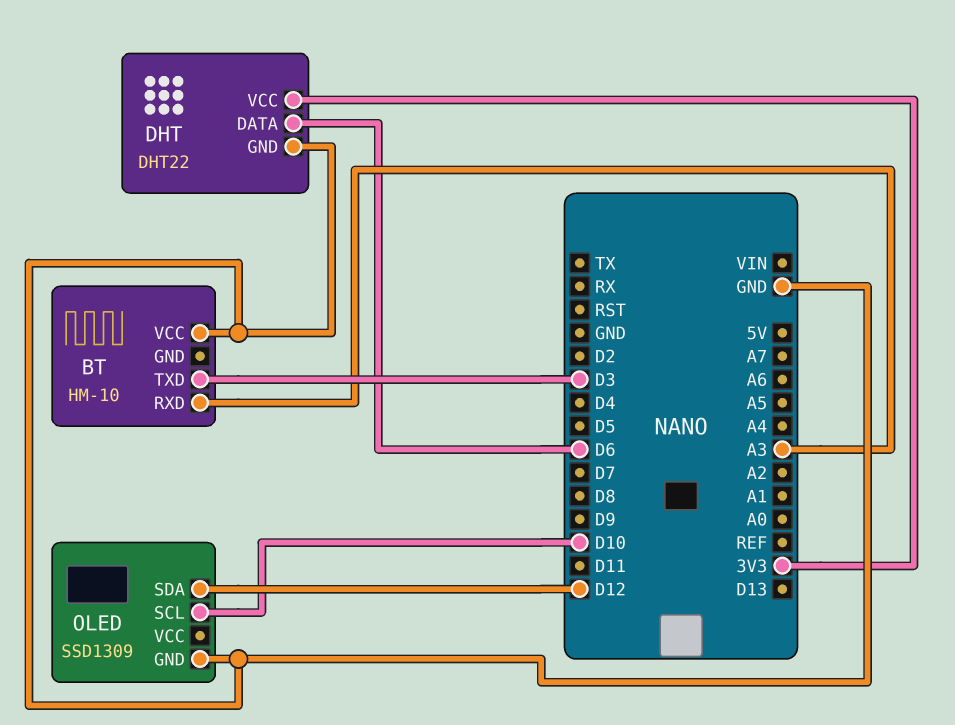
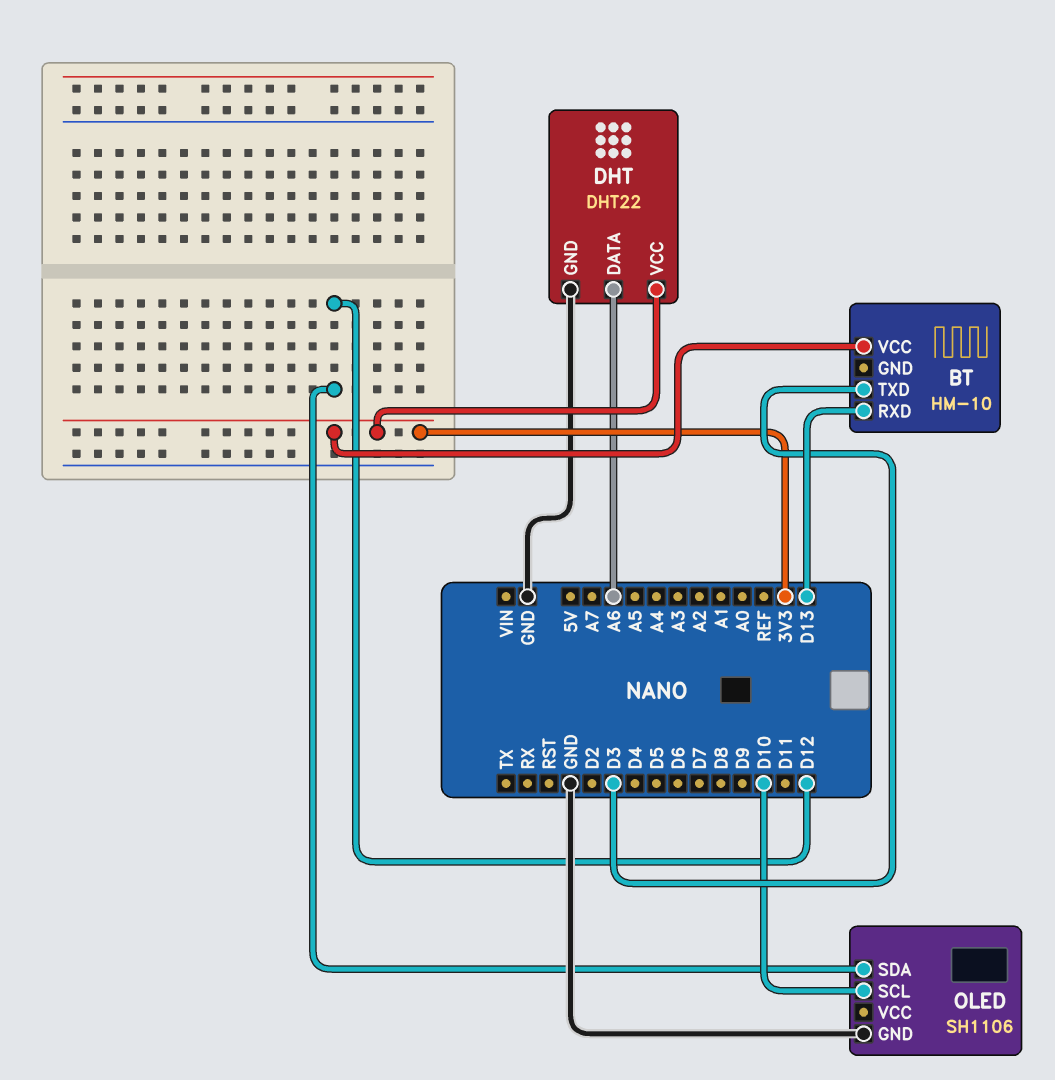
BT pin RXD: A3 -> D13
BT pin VCC: GND -> 3V3
DHT pin DATA: D6 -> A6
OLED: SSD1309 -> SH1106

